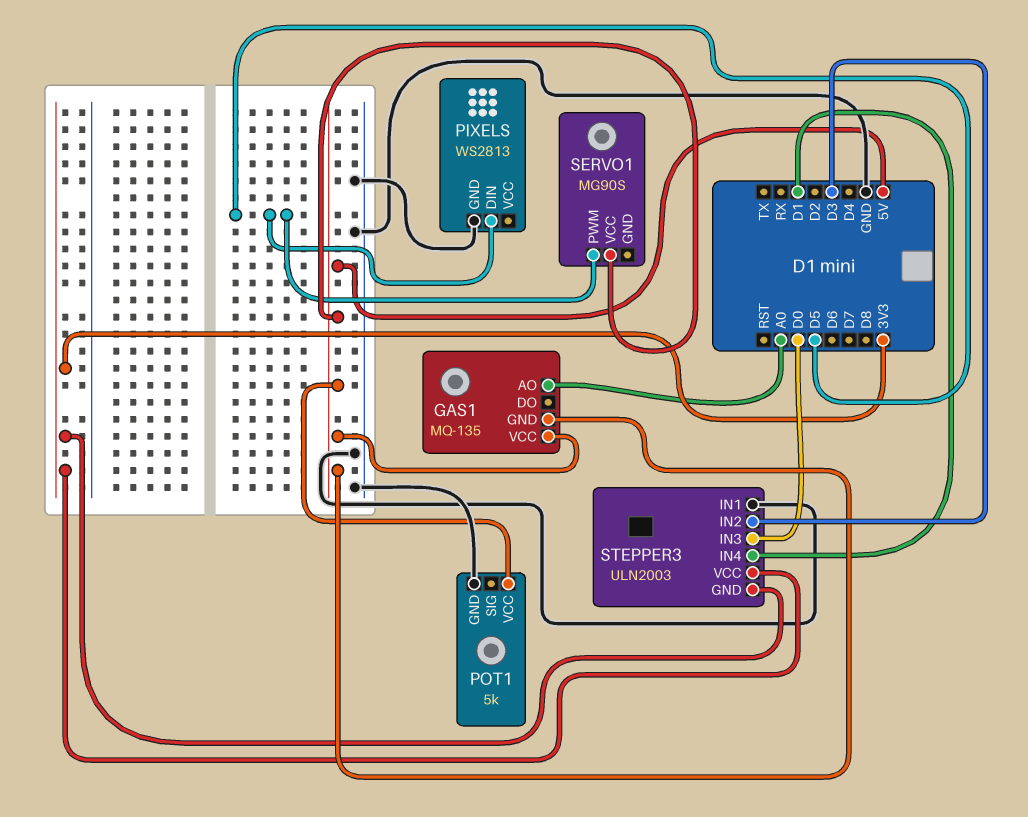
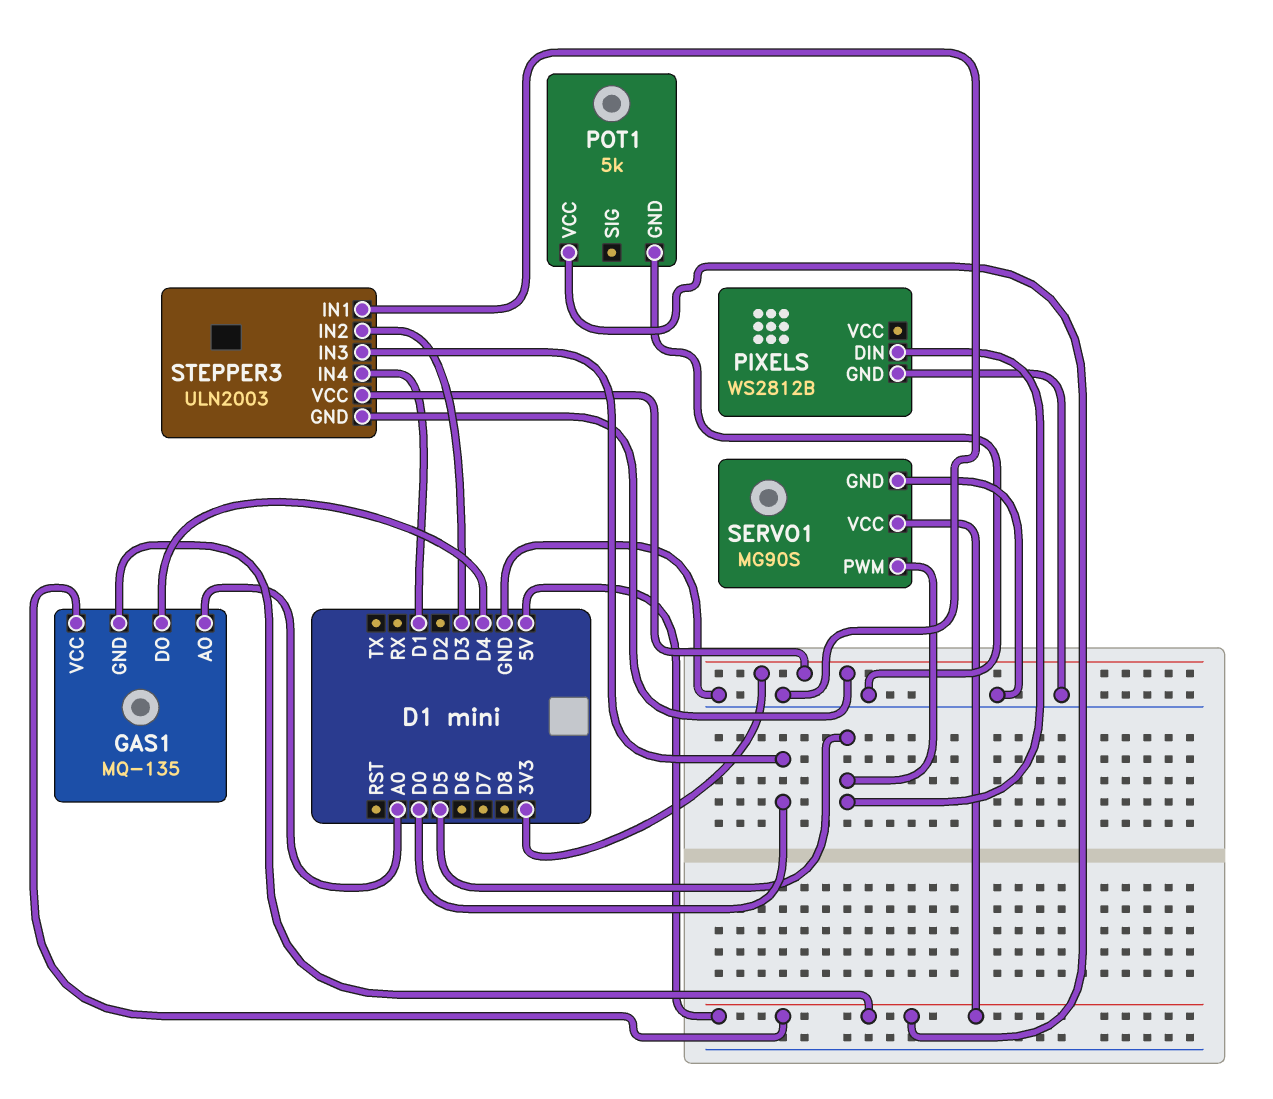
GAS1 pin DO: none -> D4
PIXELS: WS2813 -> WS2812B
SERVO1 pin GND: none -> GND

